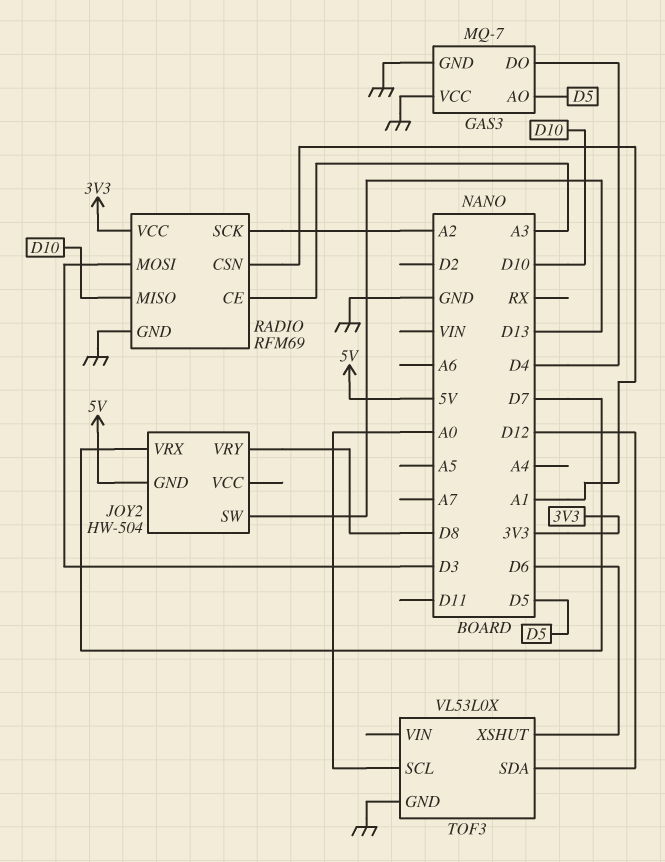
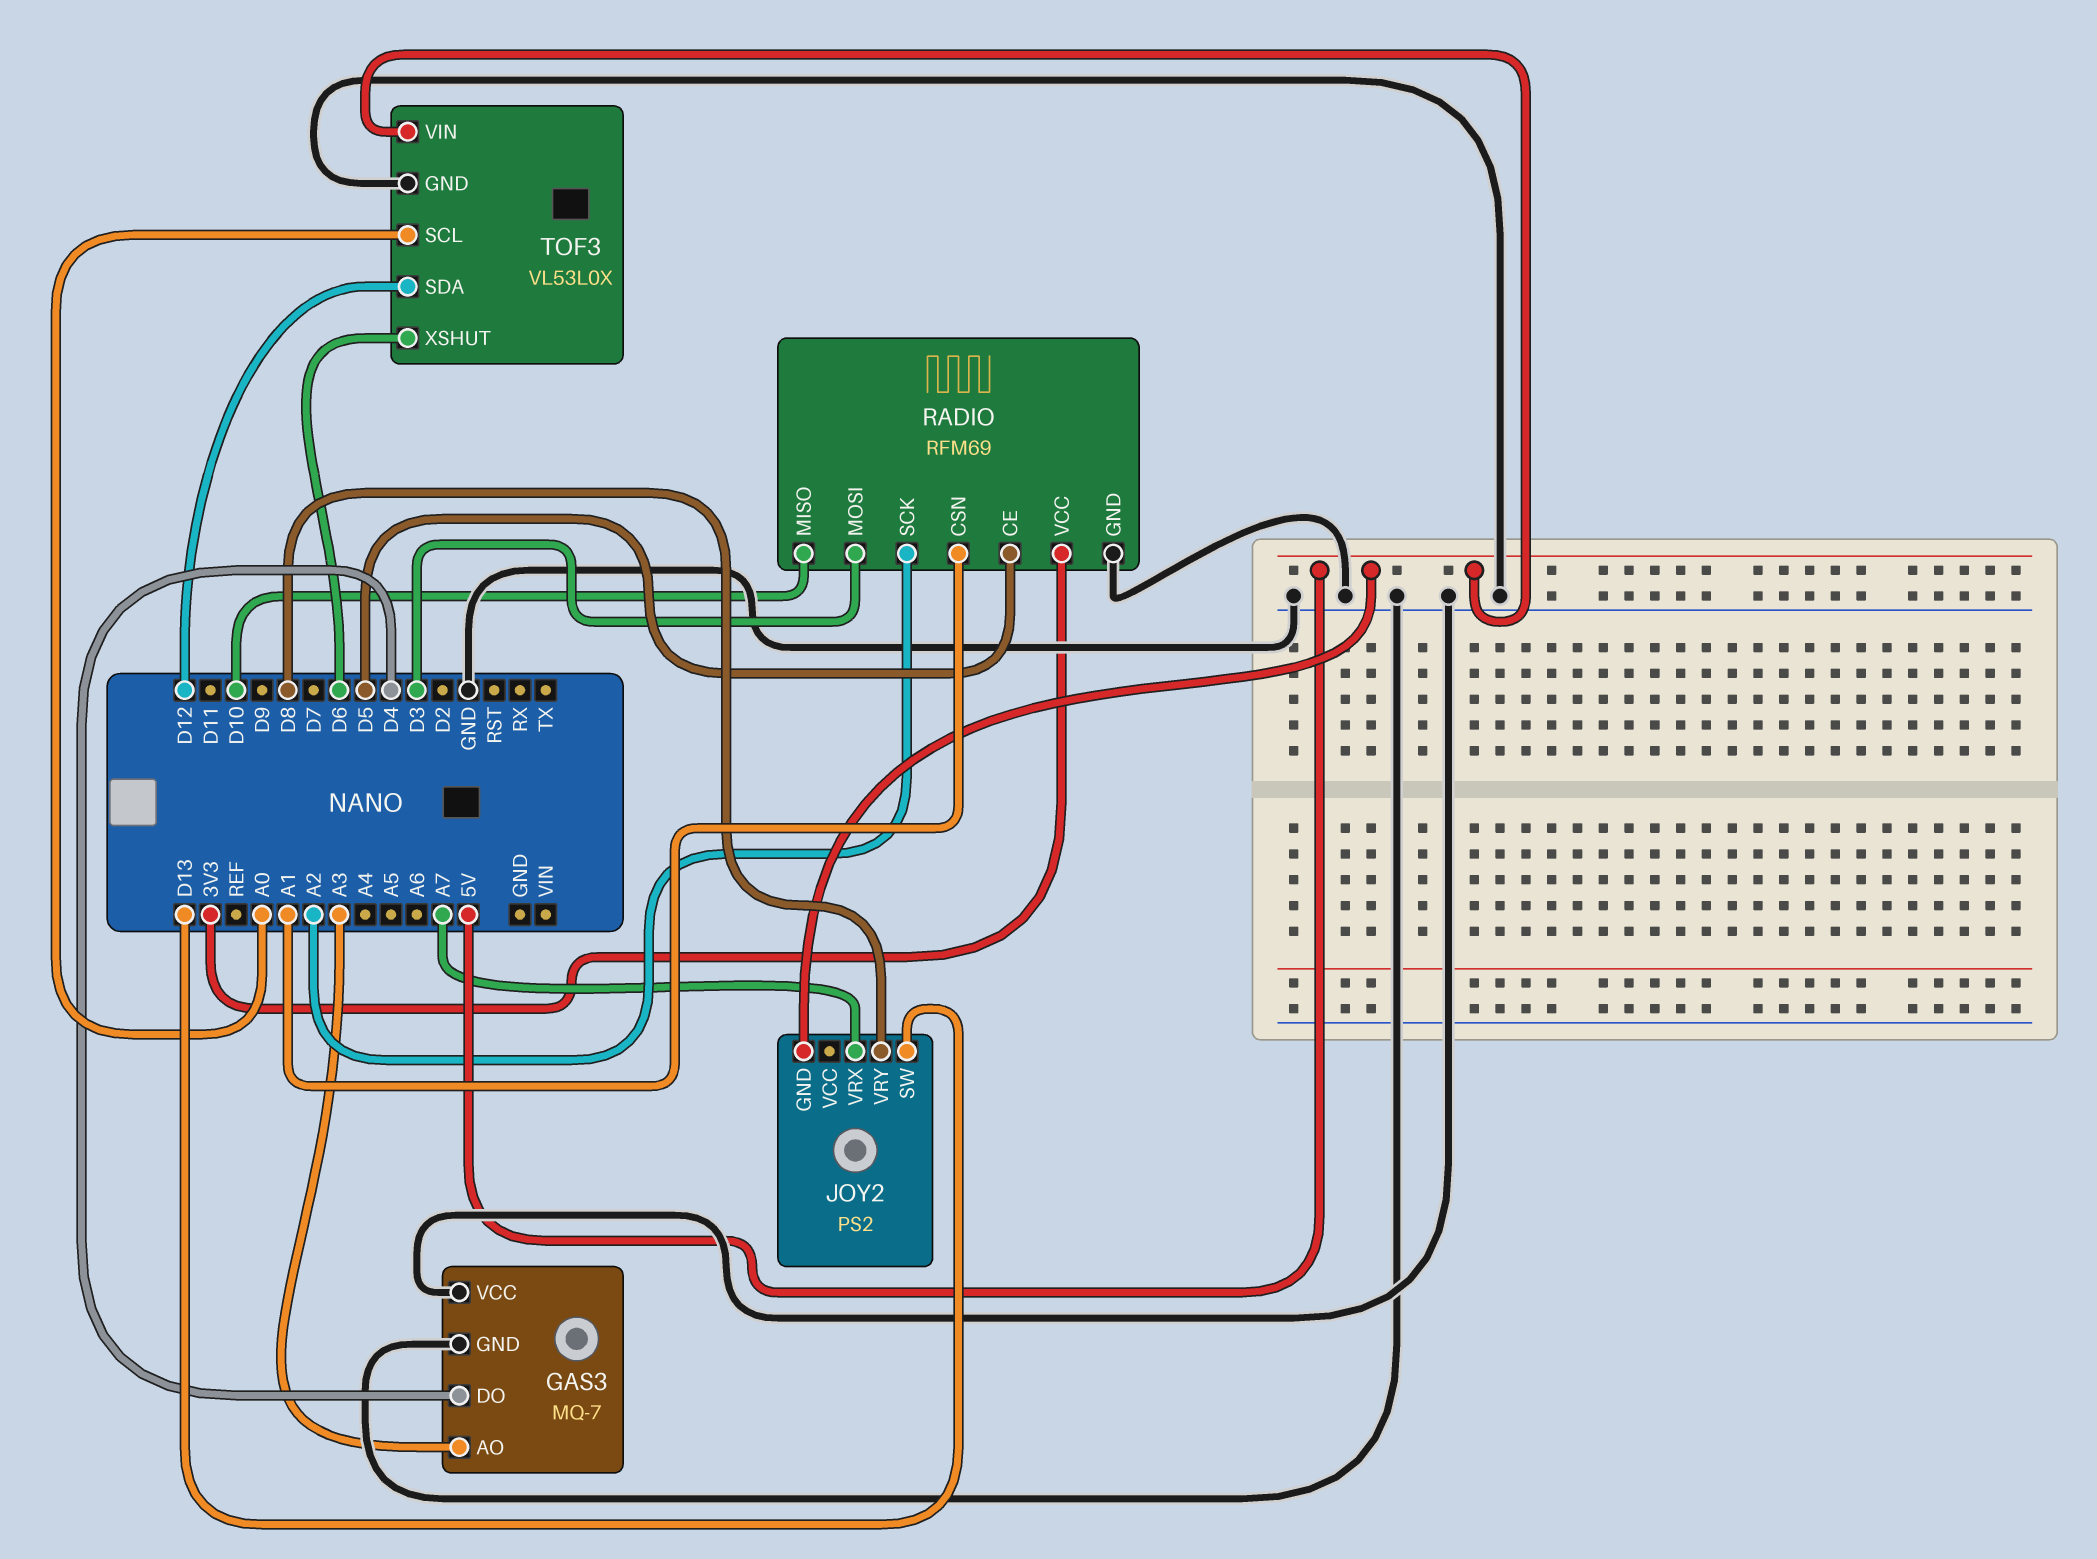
GAS3 pin AO: D5 -> A3
JOY2: HW-504 -> PS2
JOY2 pin VRX: D7 -> A7
RADIO pin CE: A3 -> D5
TOF3 pin VIN: none -> 5V

